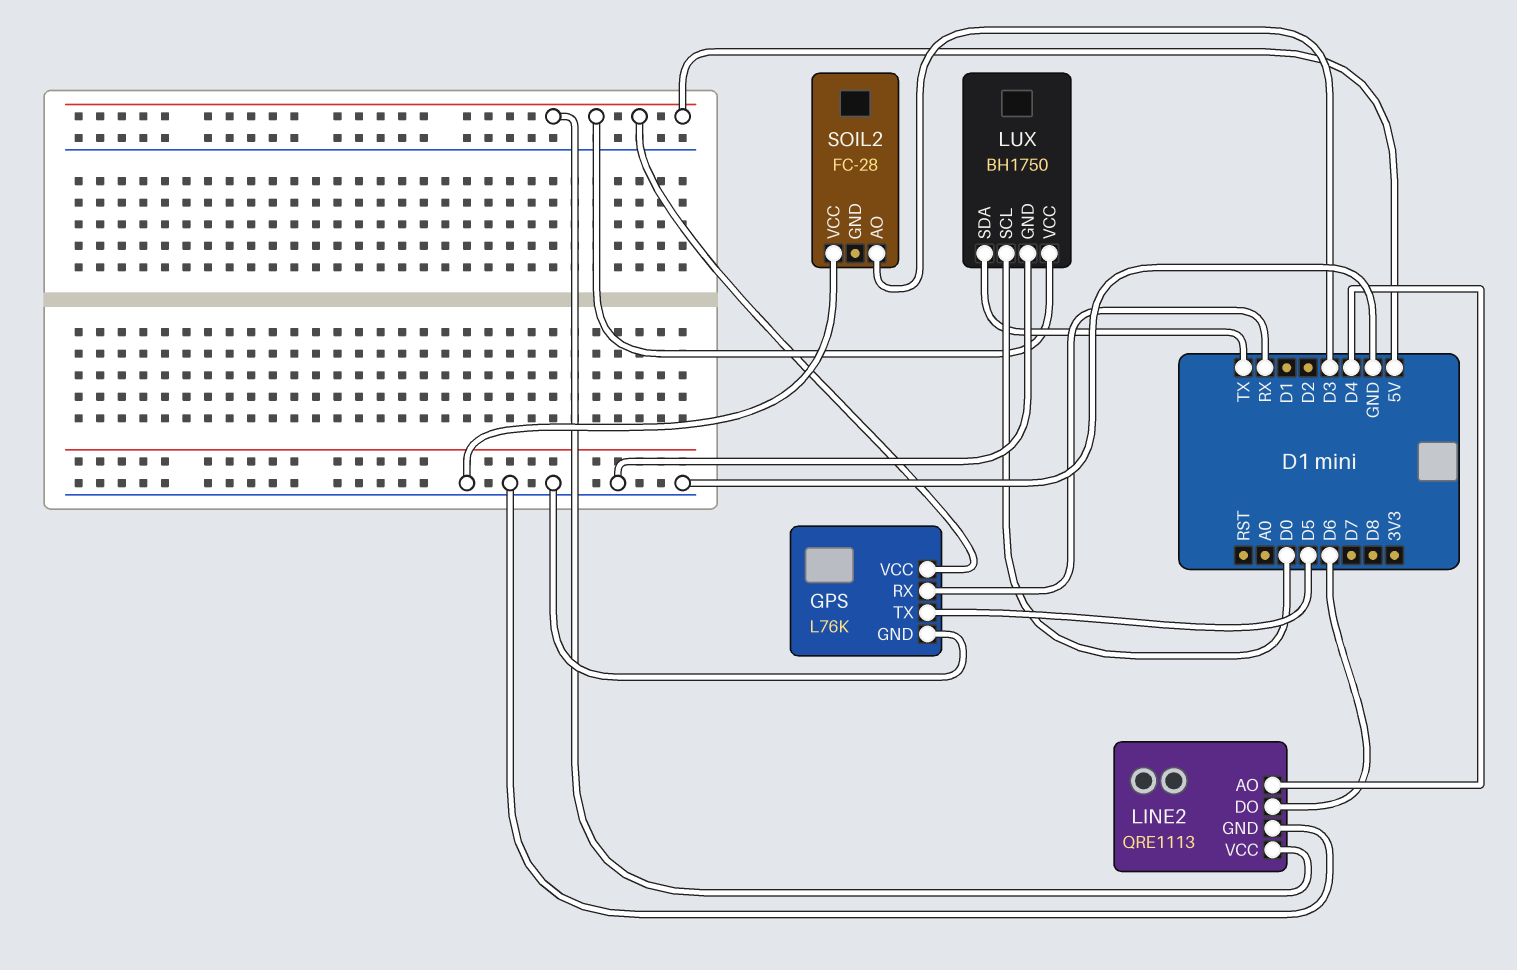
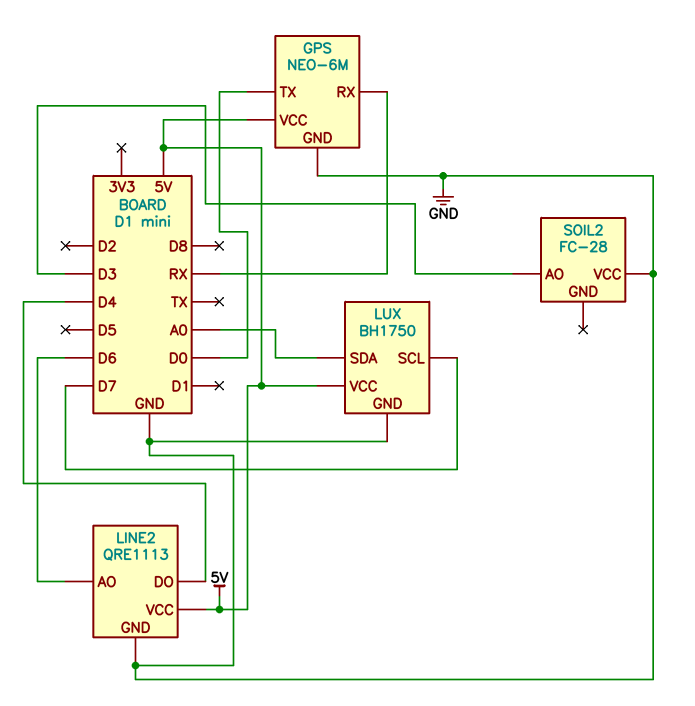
GPS: L76K -> NEO-6M
GPS pin TX: D5 -> D0
LINE2 pin AO: D4 -> D6
LINE2 pin DO: D6 -> D4
LUX pin SCL: D0 -> D7
LUX pin SDA: TX -> A0

